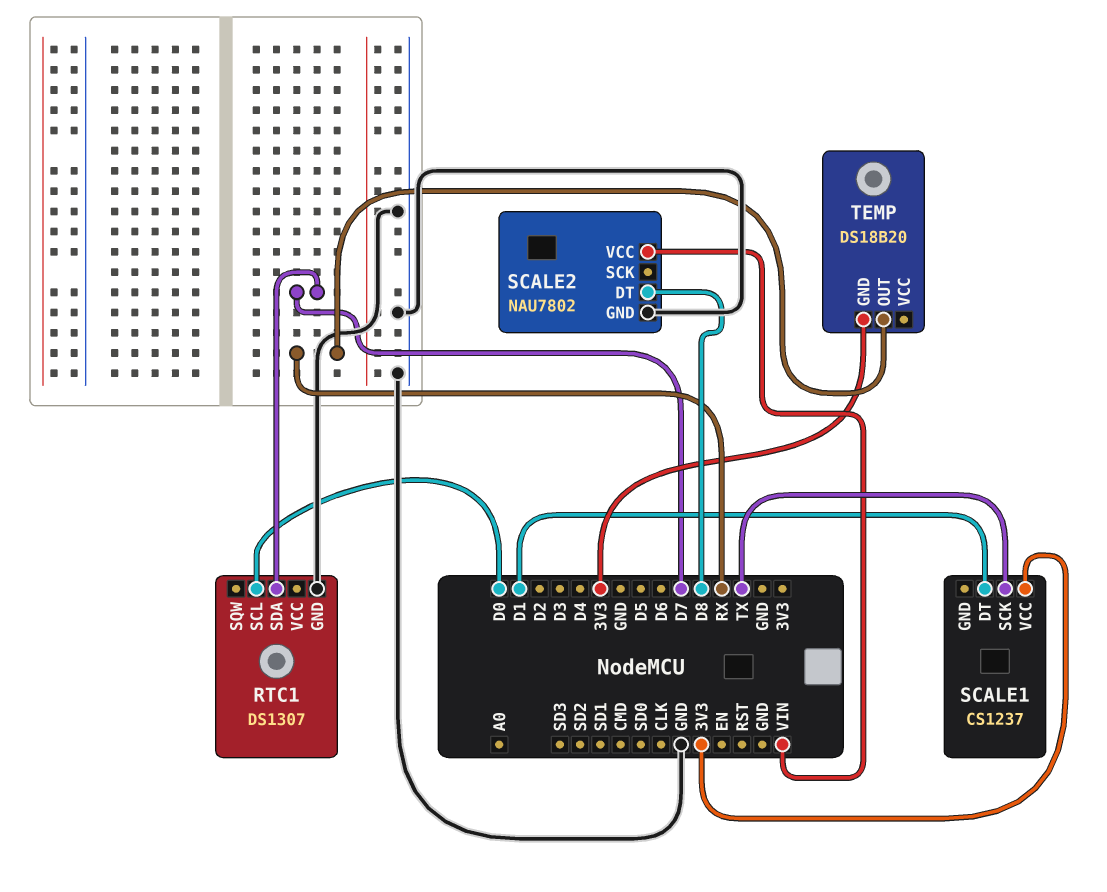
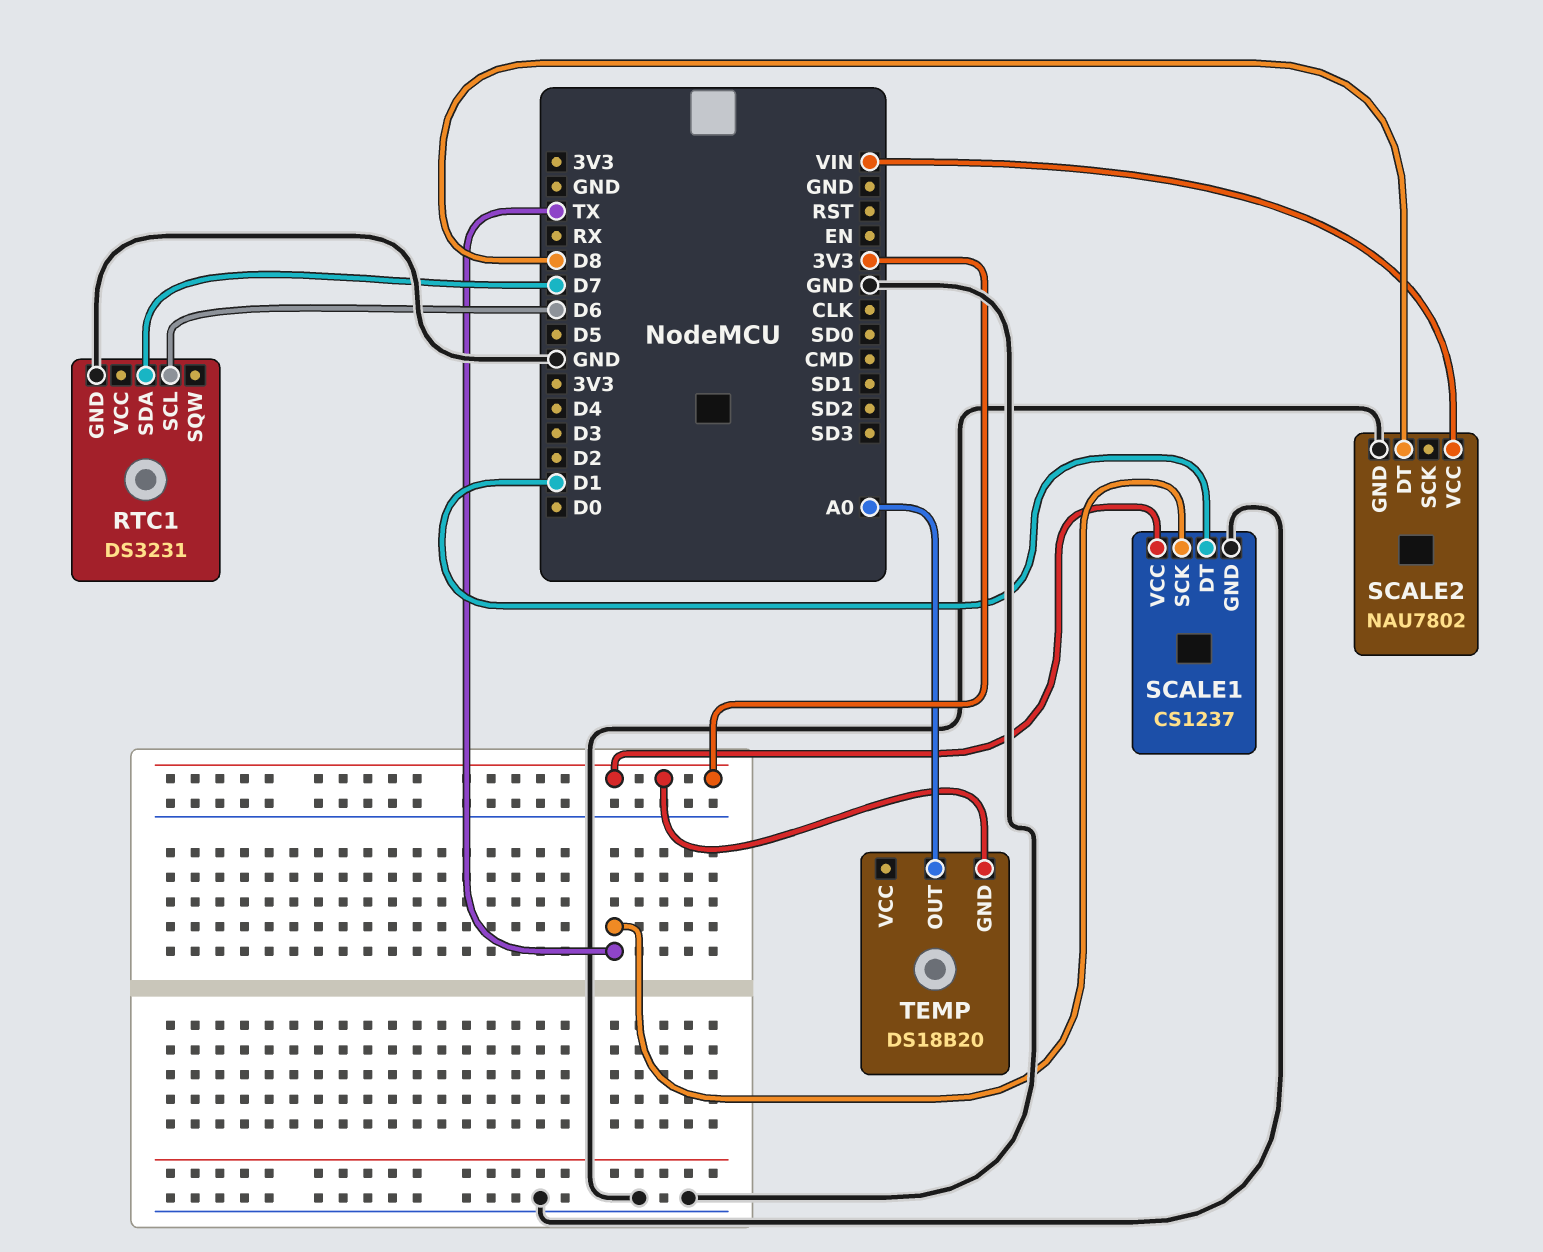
RTC1: DS1307 -> DS3231
RTC1 pin SCL: D0 -> D6
SCALE1 pin GND: none -> GND
TEMP pin OUT: RX -> A0

